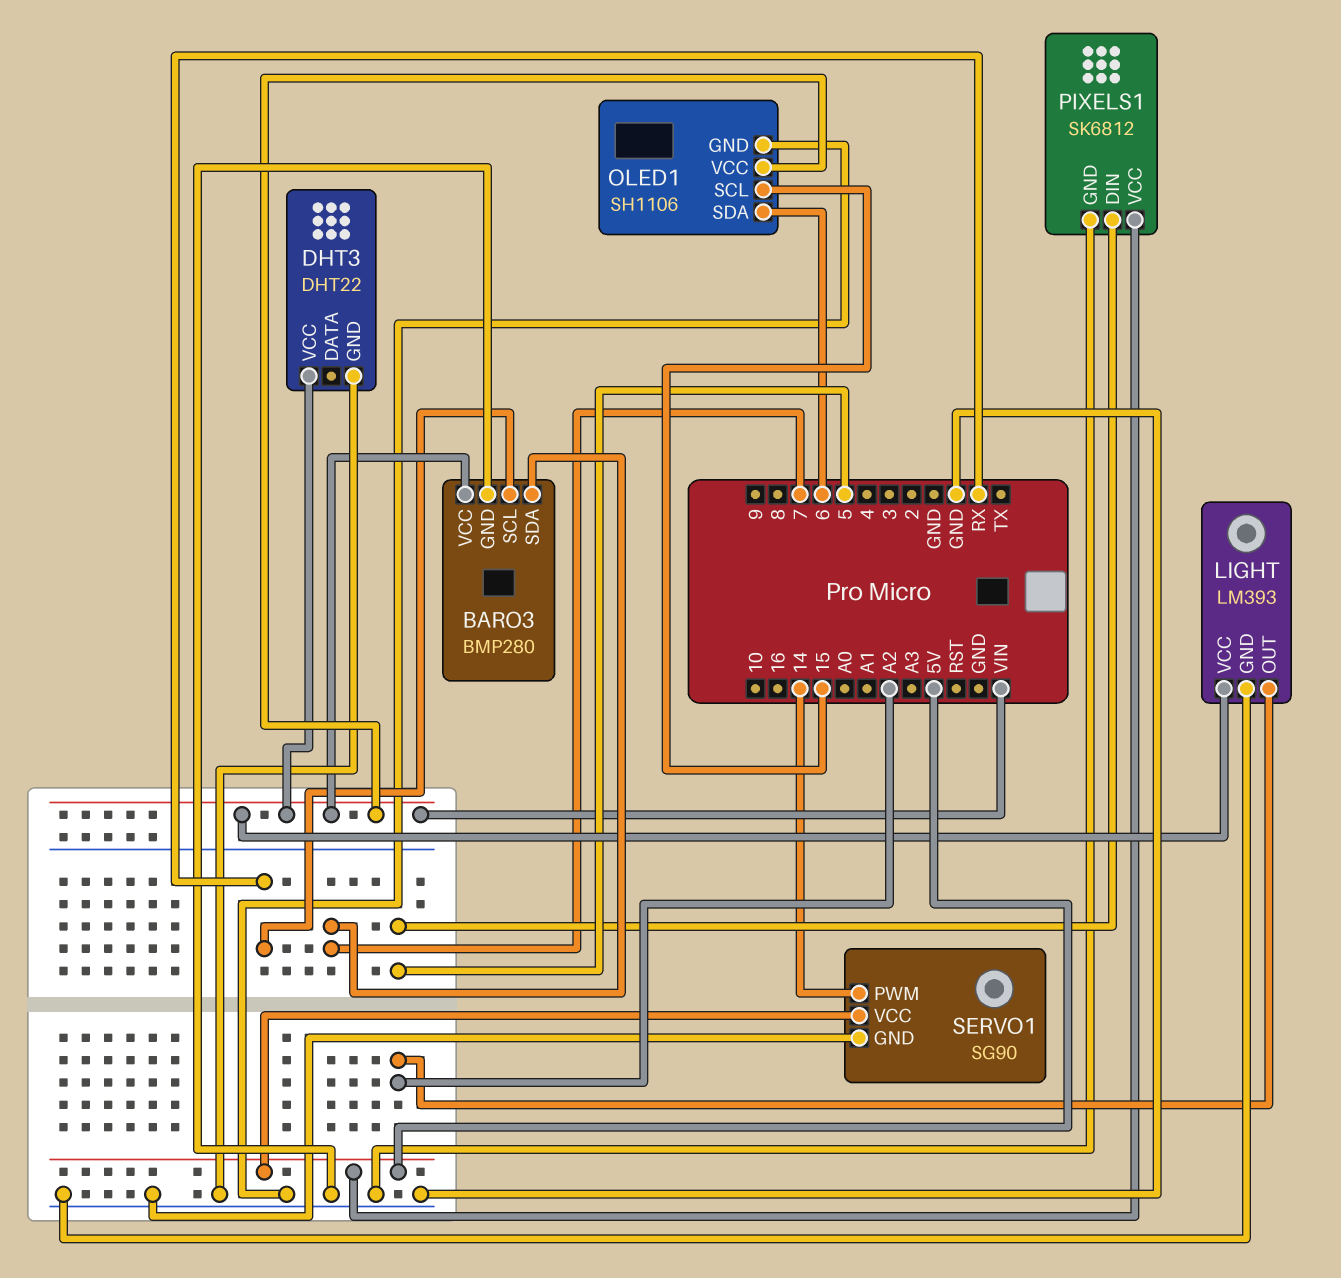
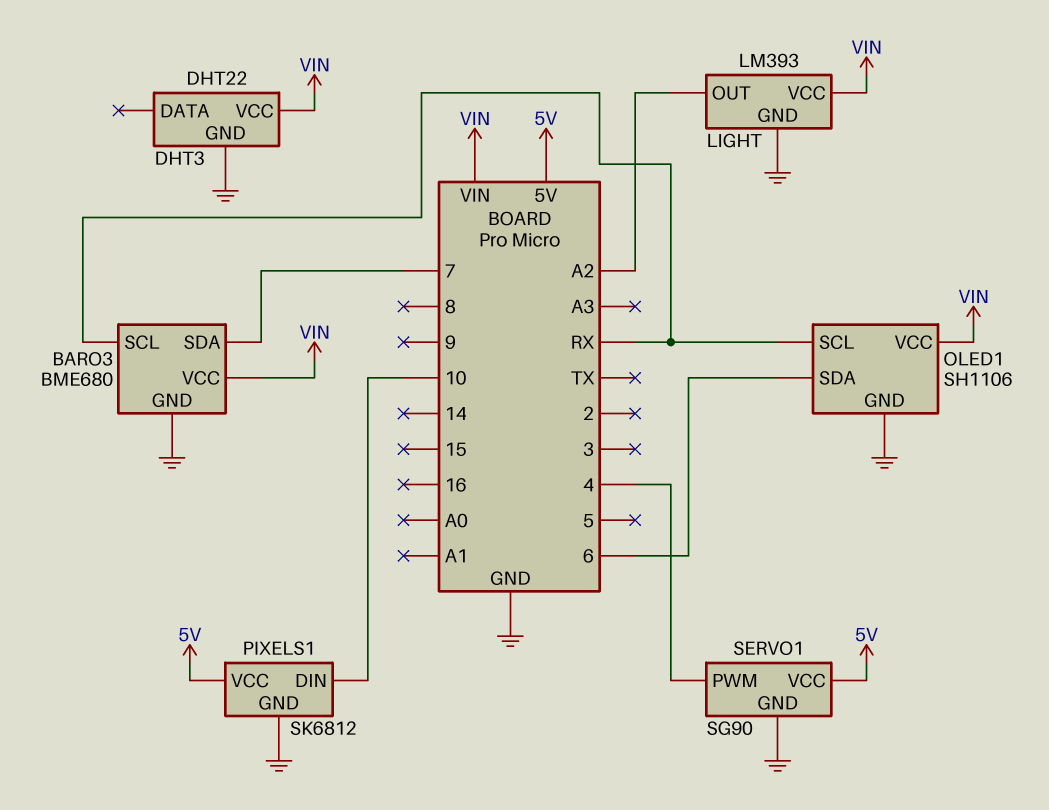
BARO3: BMP280 -> BME680
OLED1 pin SCL: 15 -> RX
PIXELS1 pin DIN: 5 -> 10
SERVO1 pin PWM: 14 -> 4

